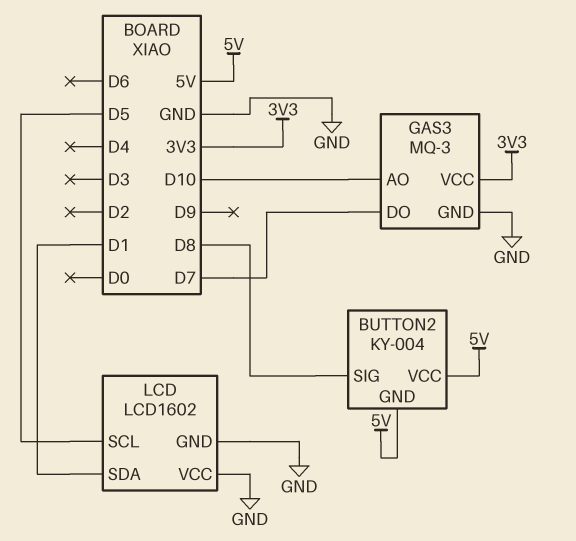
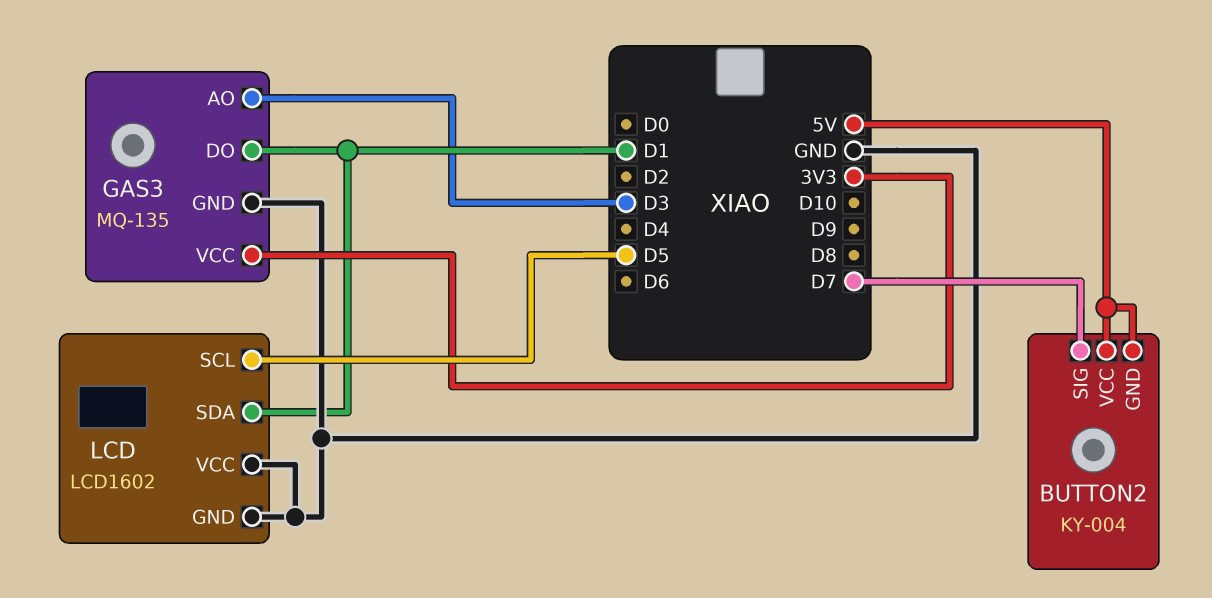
BUTTON2 pin SIG: D8 -> D7
GAS3: MQ-3 -> MQ-135
GAS3 pin AO: D10 -> D3
GAS3 pin DO: D7 -> D1

